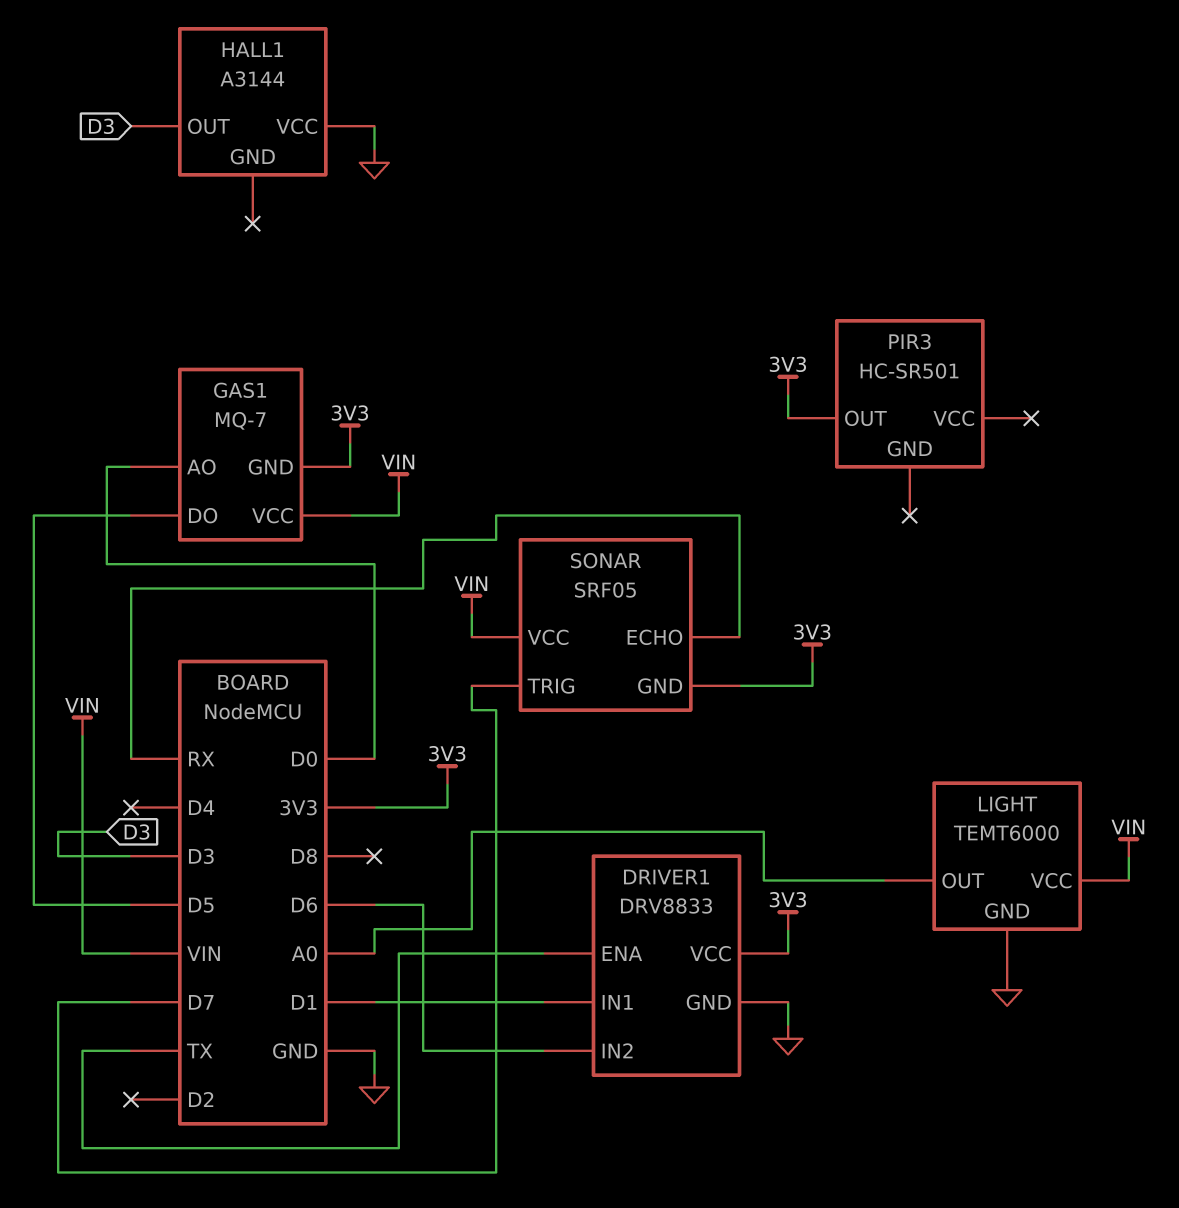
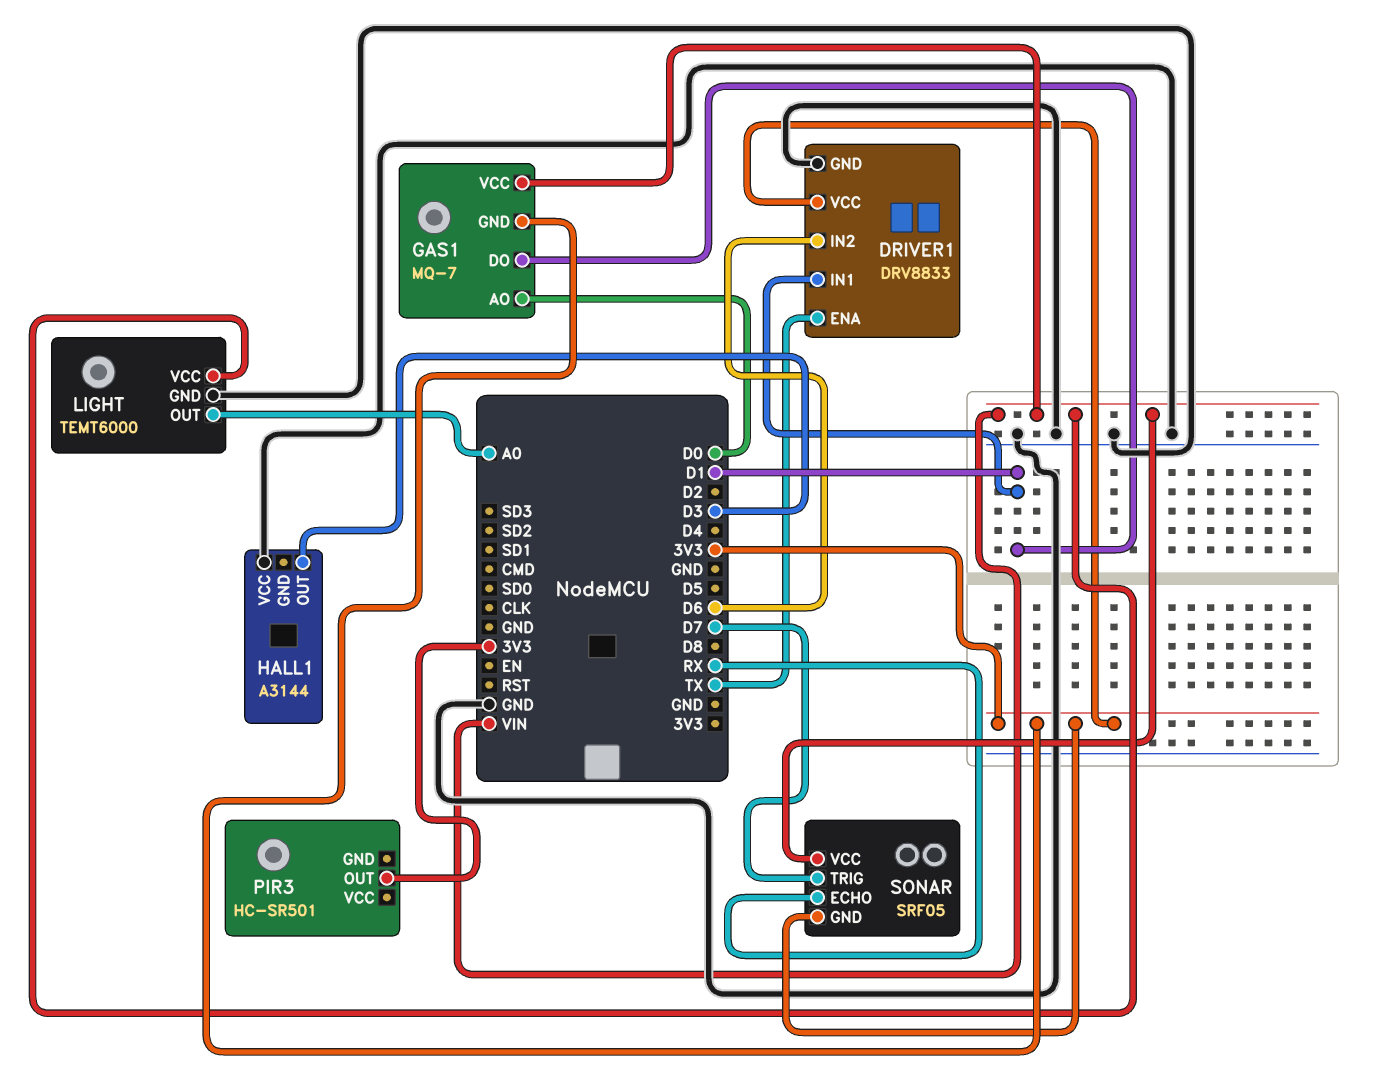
GAS1 pin DO: D5 -> D1

